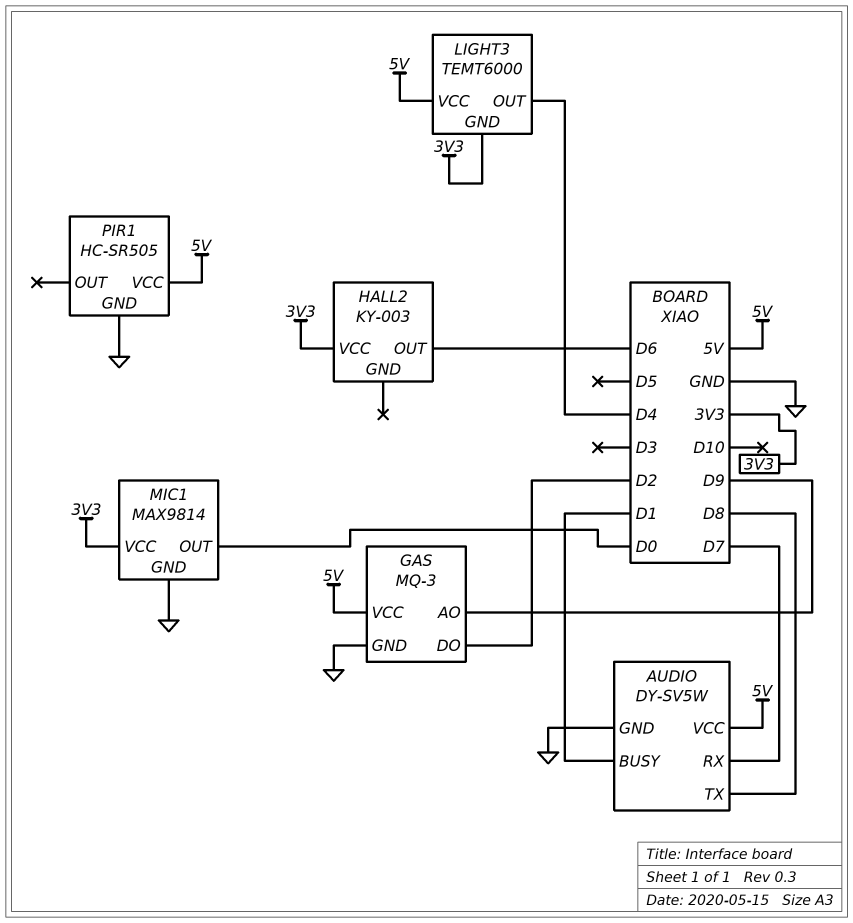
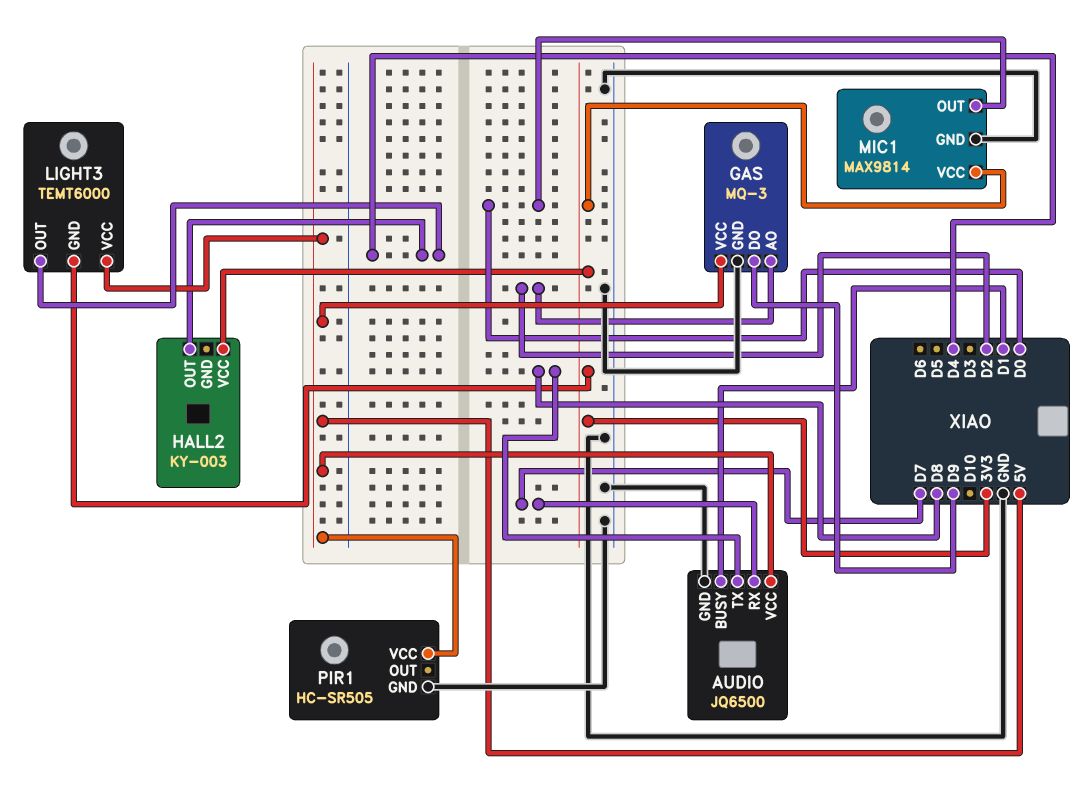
AUDIO: DY-SV5W -> JQ6500
GAS pin AO: D9 -> D2
GAS pin DO: D2 -> D9
HALL2 pin OUT: D6 -> D4

